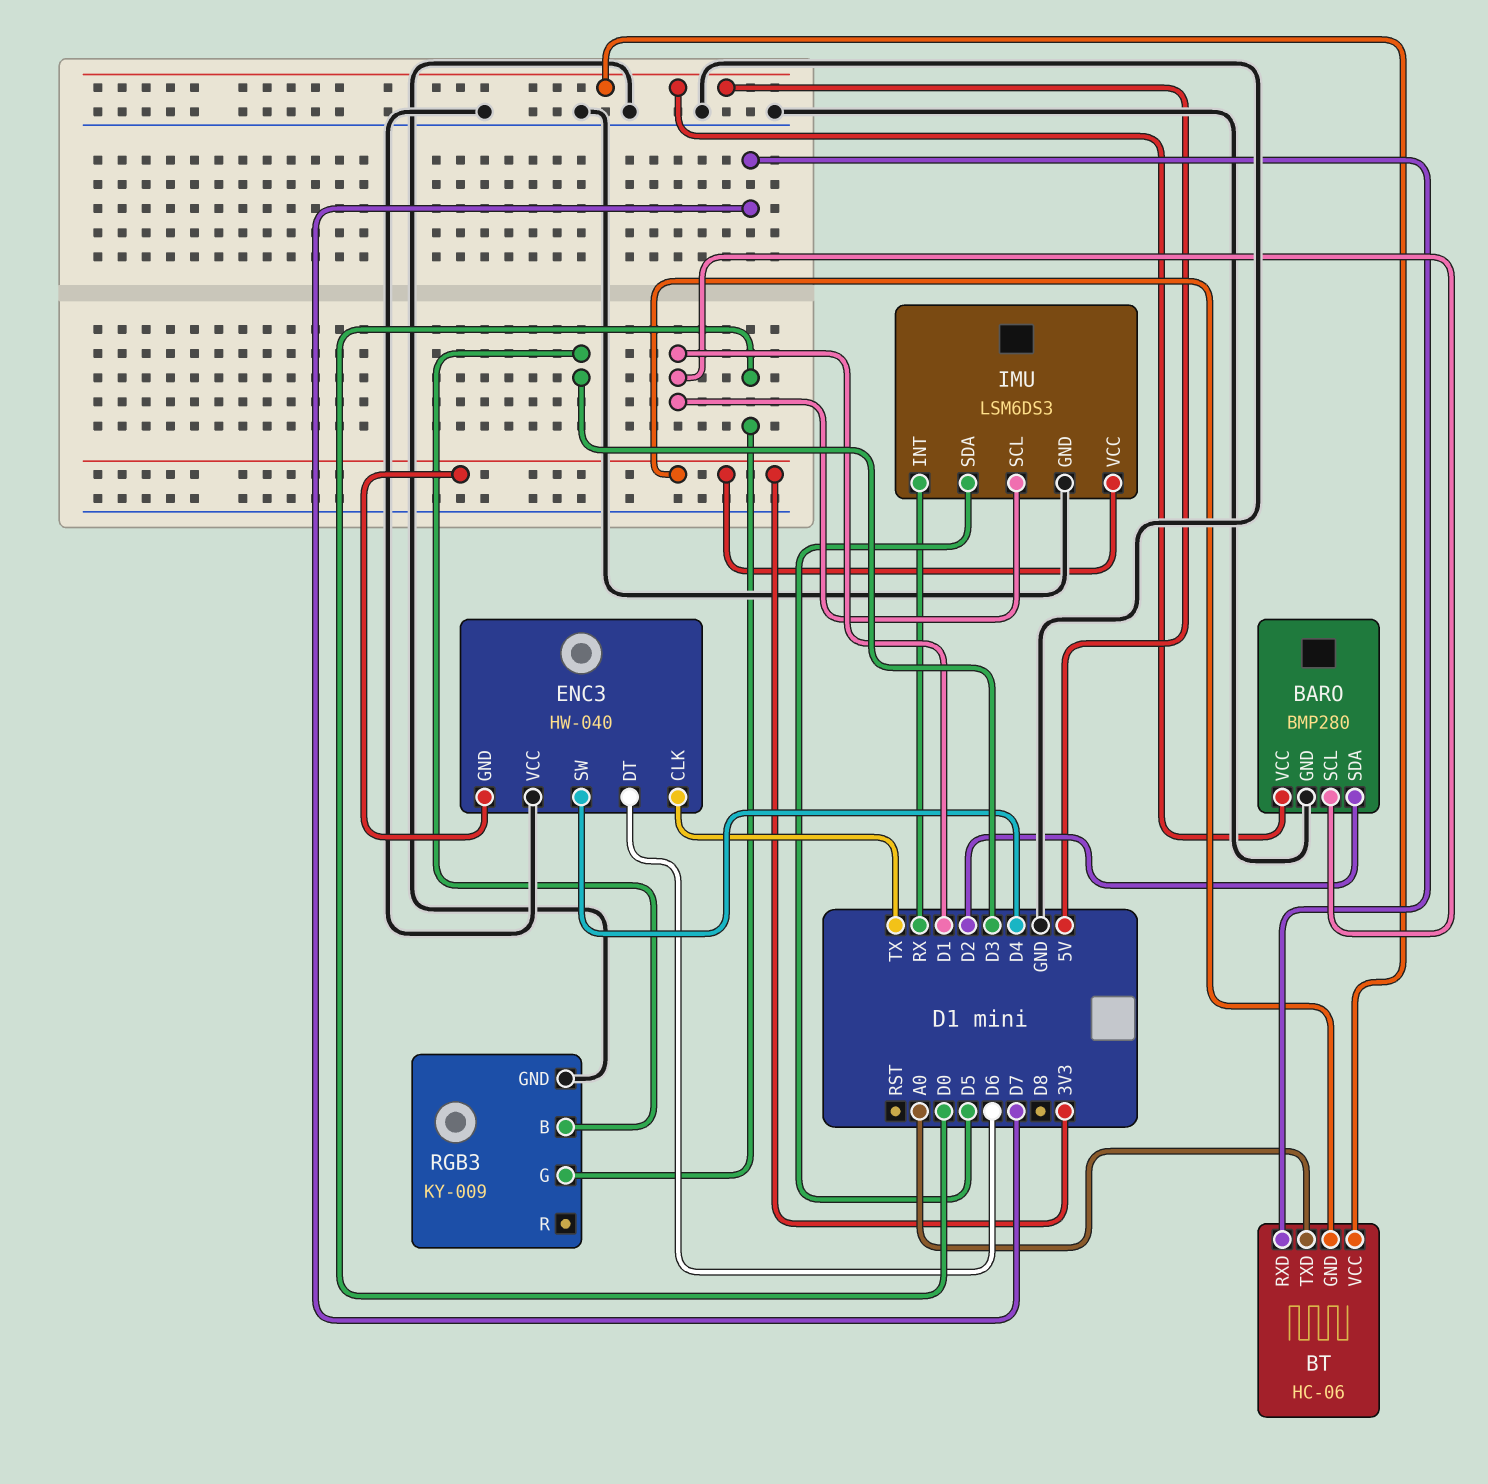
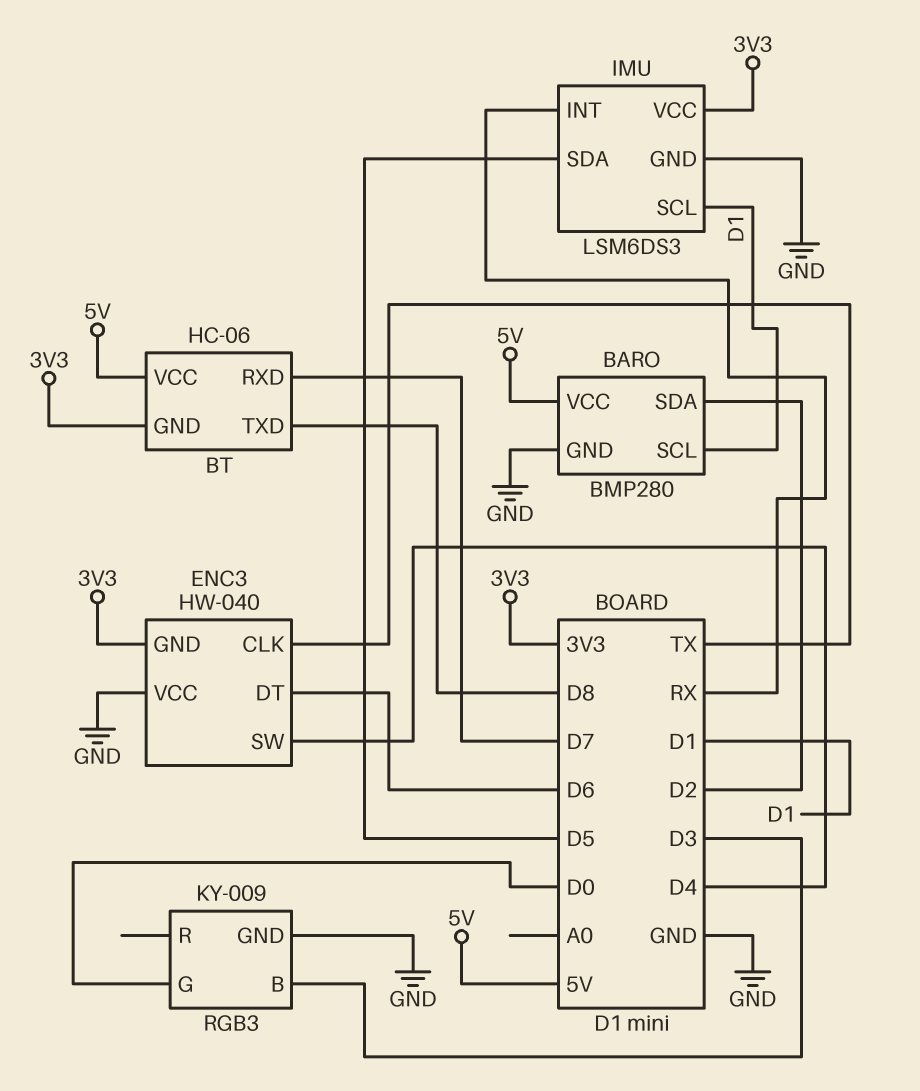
BT pin TXD: A0 -> D8

